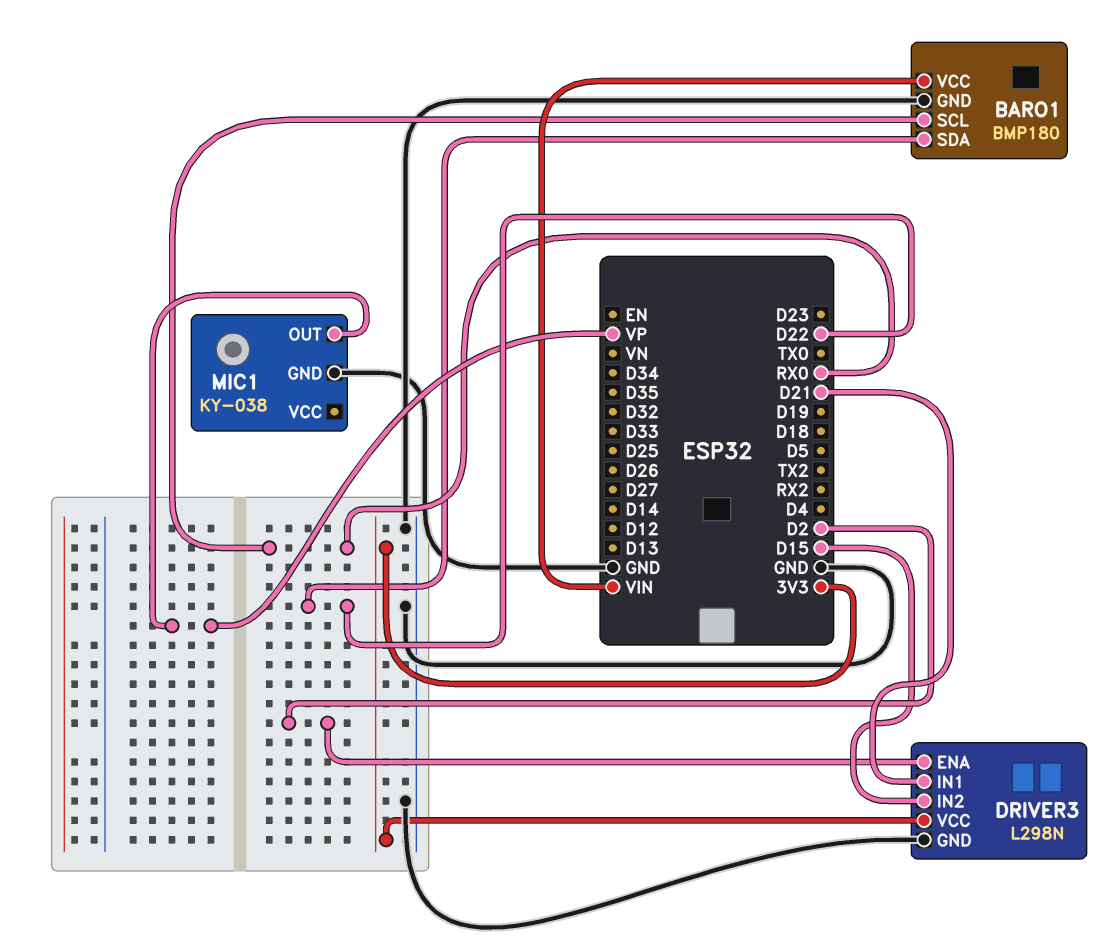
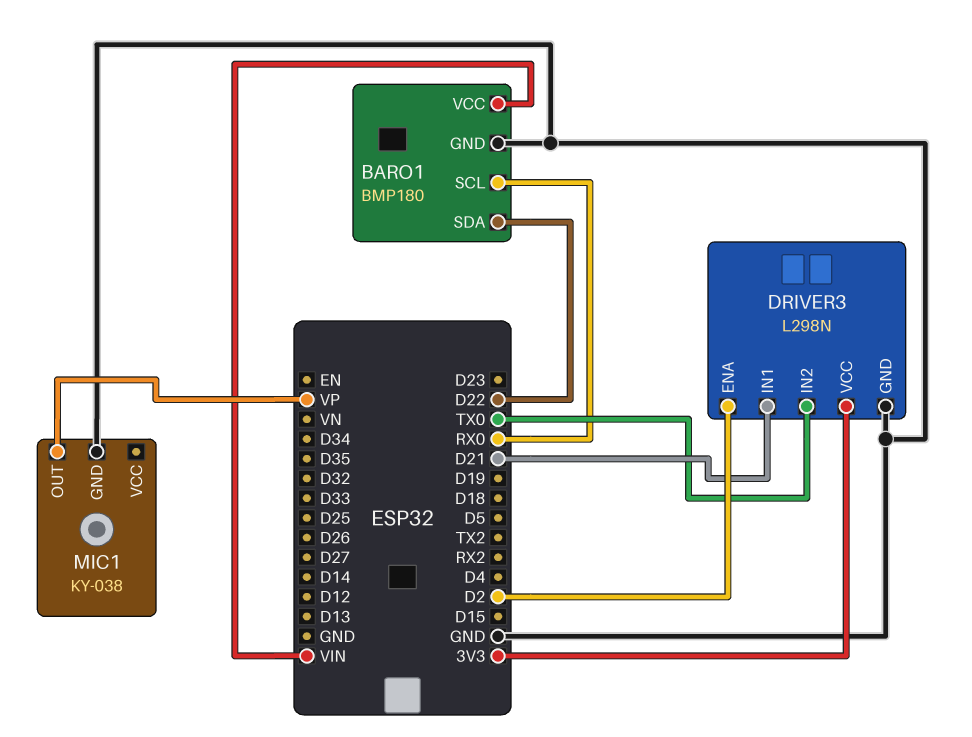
DRIVER3 pin IN2: D15 -> TX0

